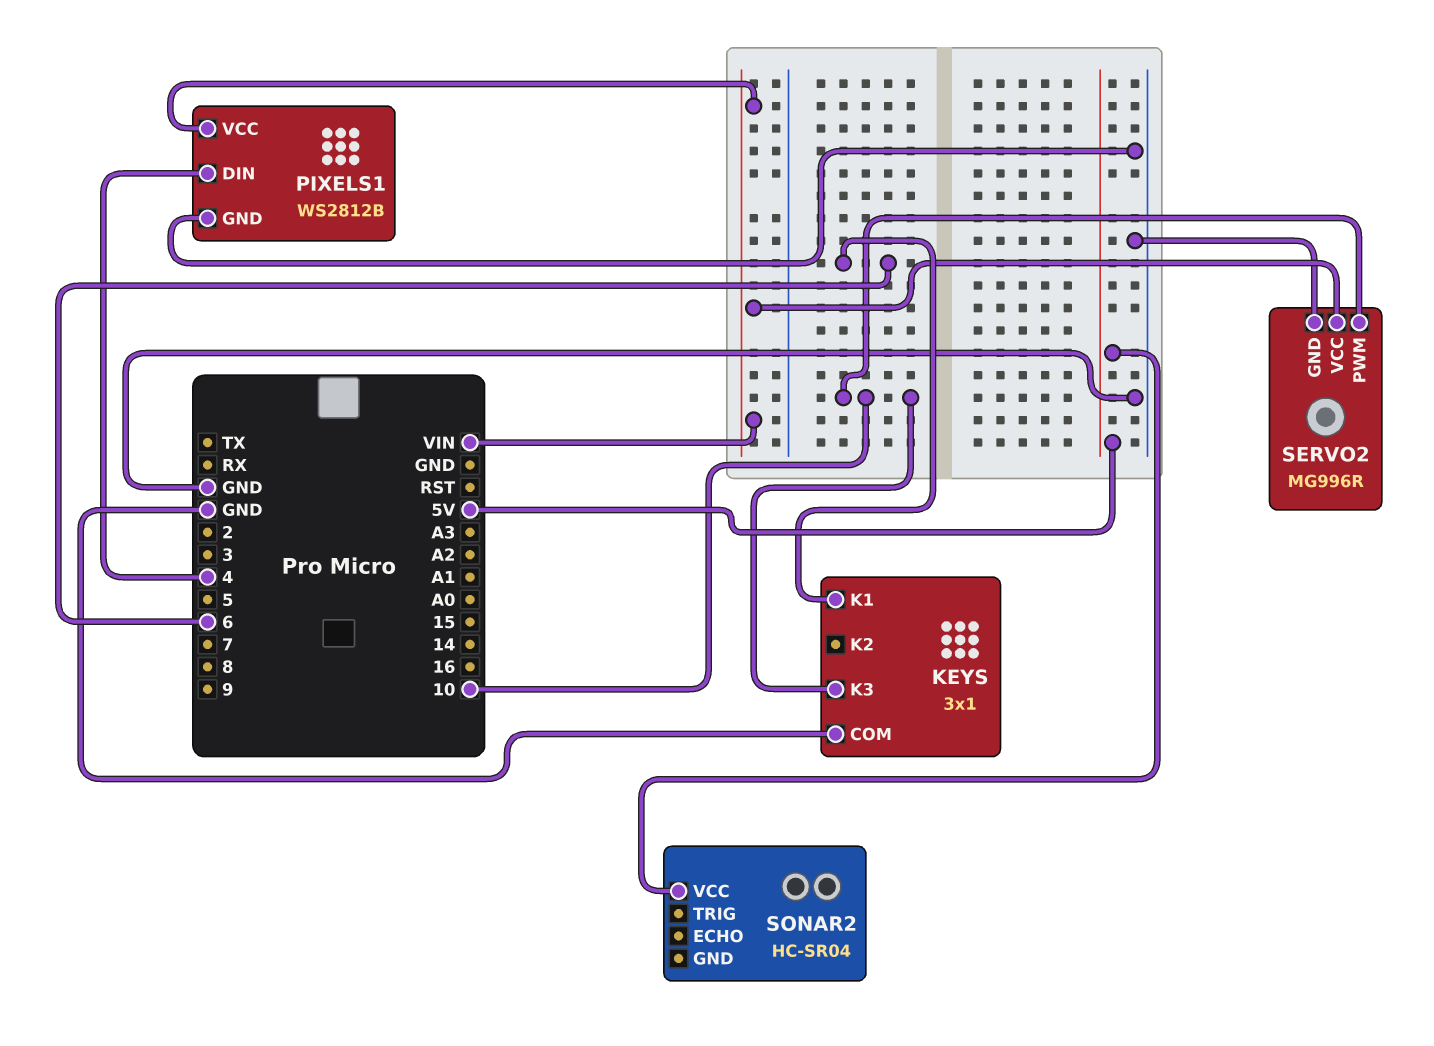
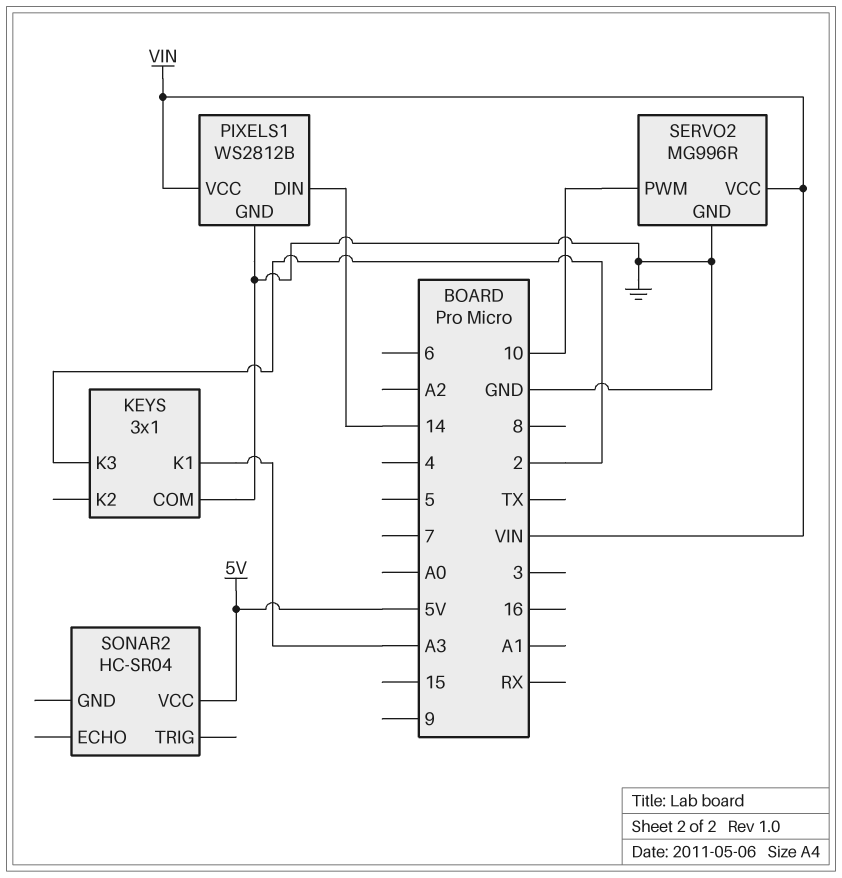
KEYS pin K1: 6 -> A3
KEYS pin K3: 10 -> 2
PIXELS1 pin DIN: 4 -> 14

